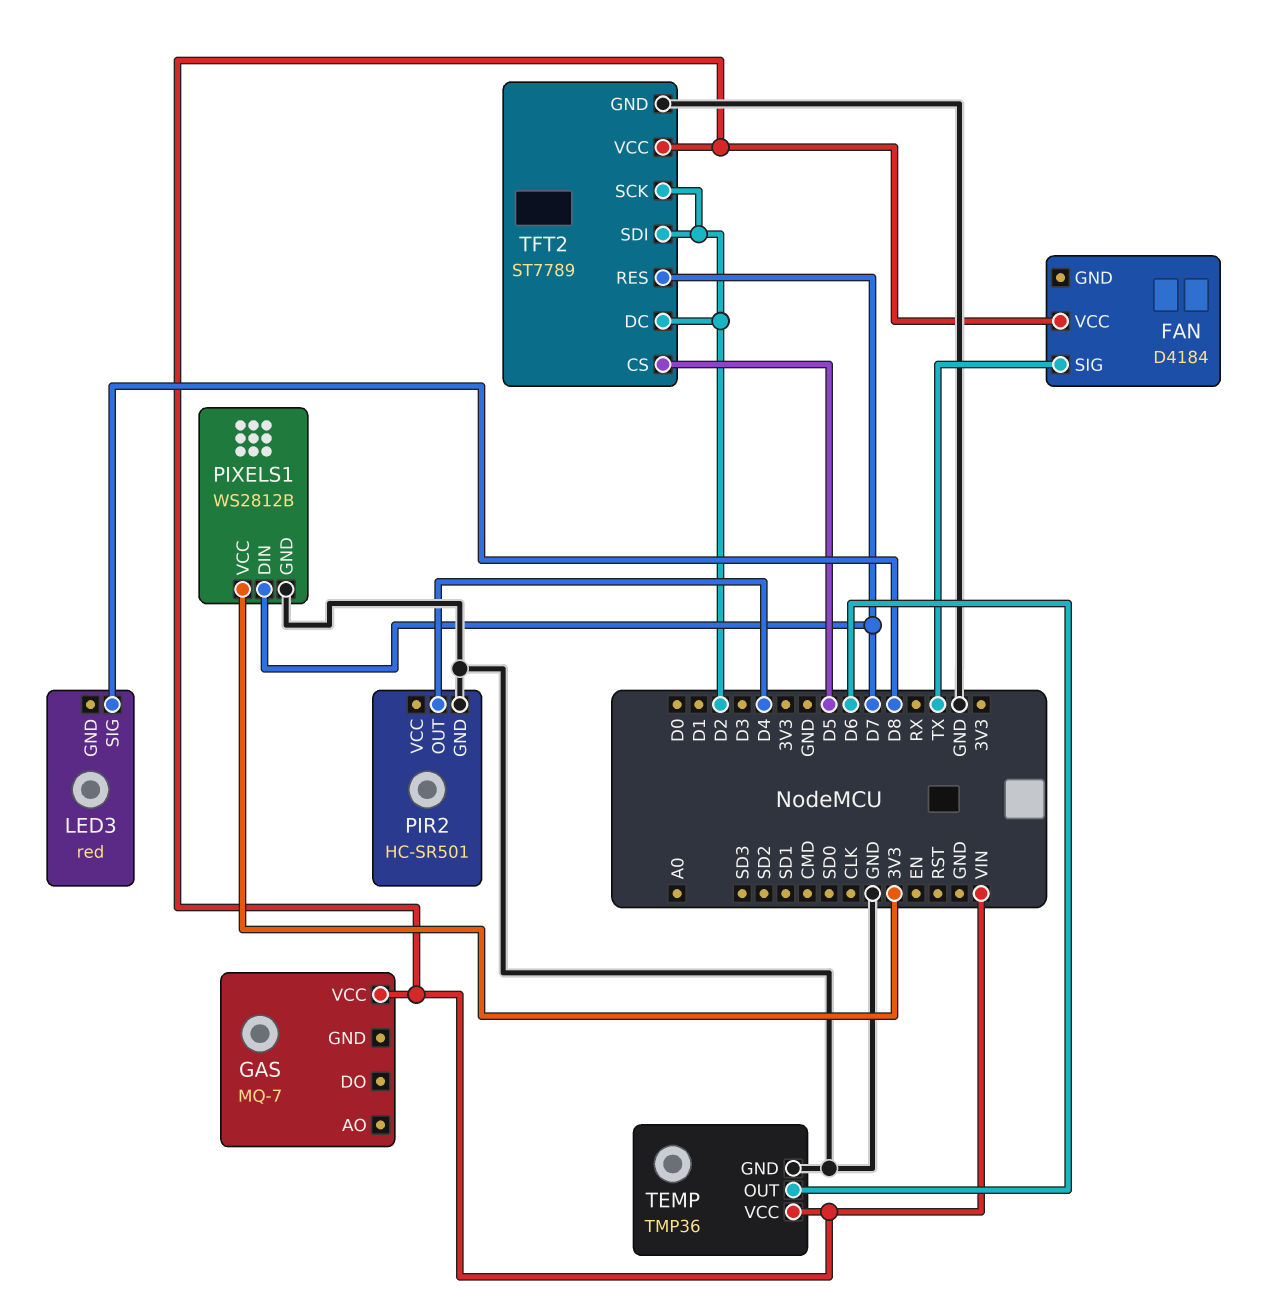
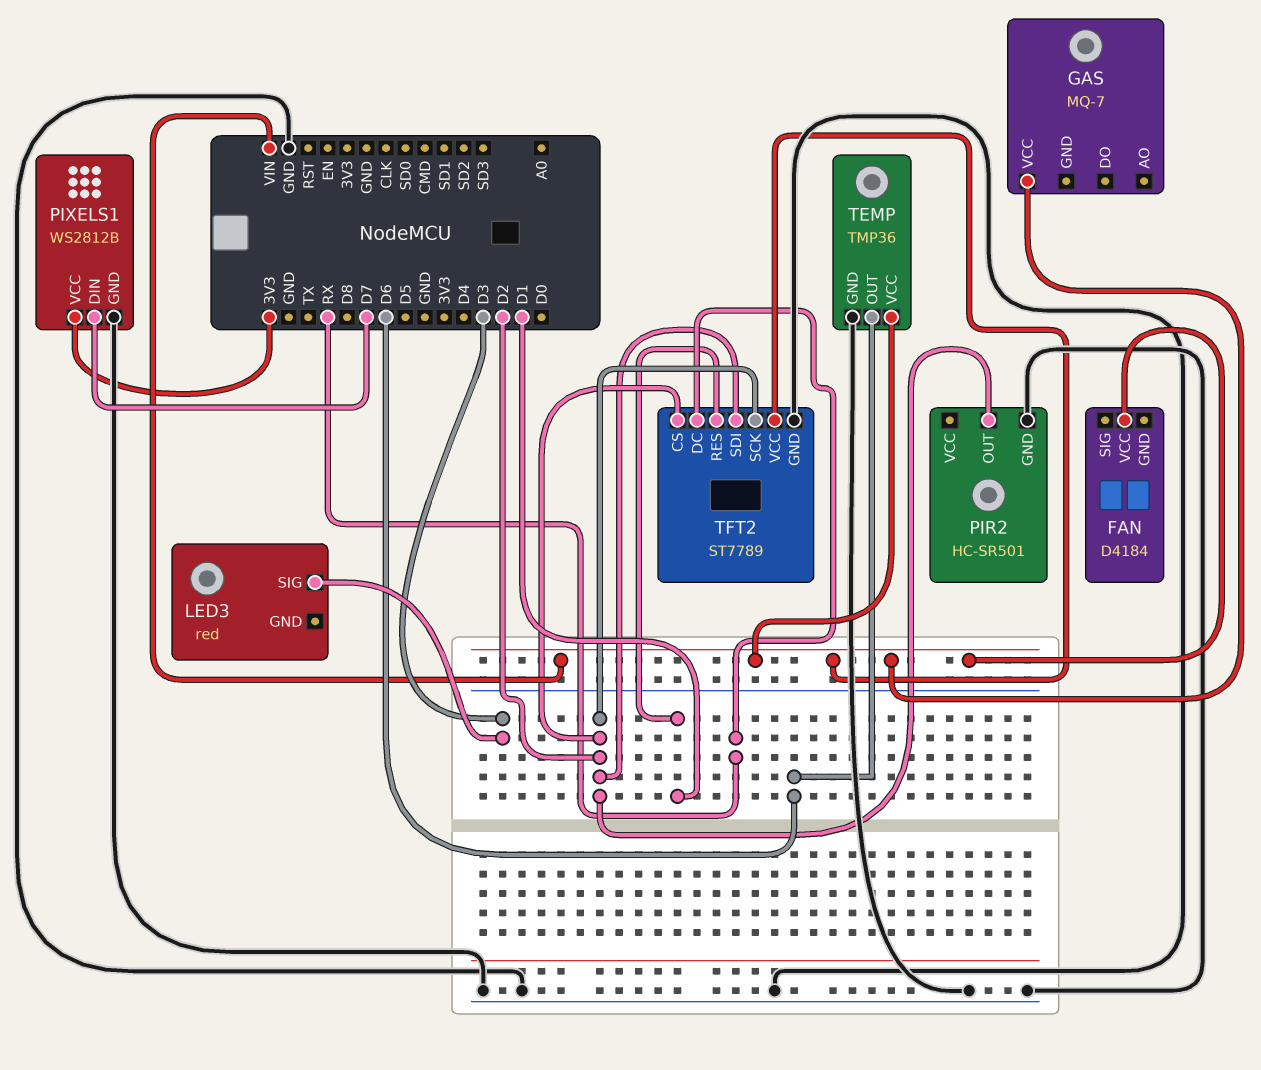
FAN pin SIG: TX -> none
LED3 pin SIG: D8 -> D3
PIR2 pin OUT: D4 -> D2
TFT2 pin CS: D5 -> D2
TFT2 pin DC: D2 -> RX
TFT2 pin RES: D7 -> D1

